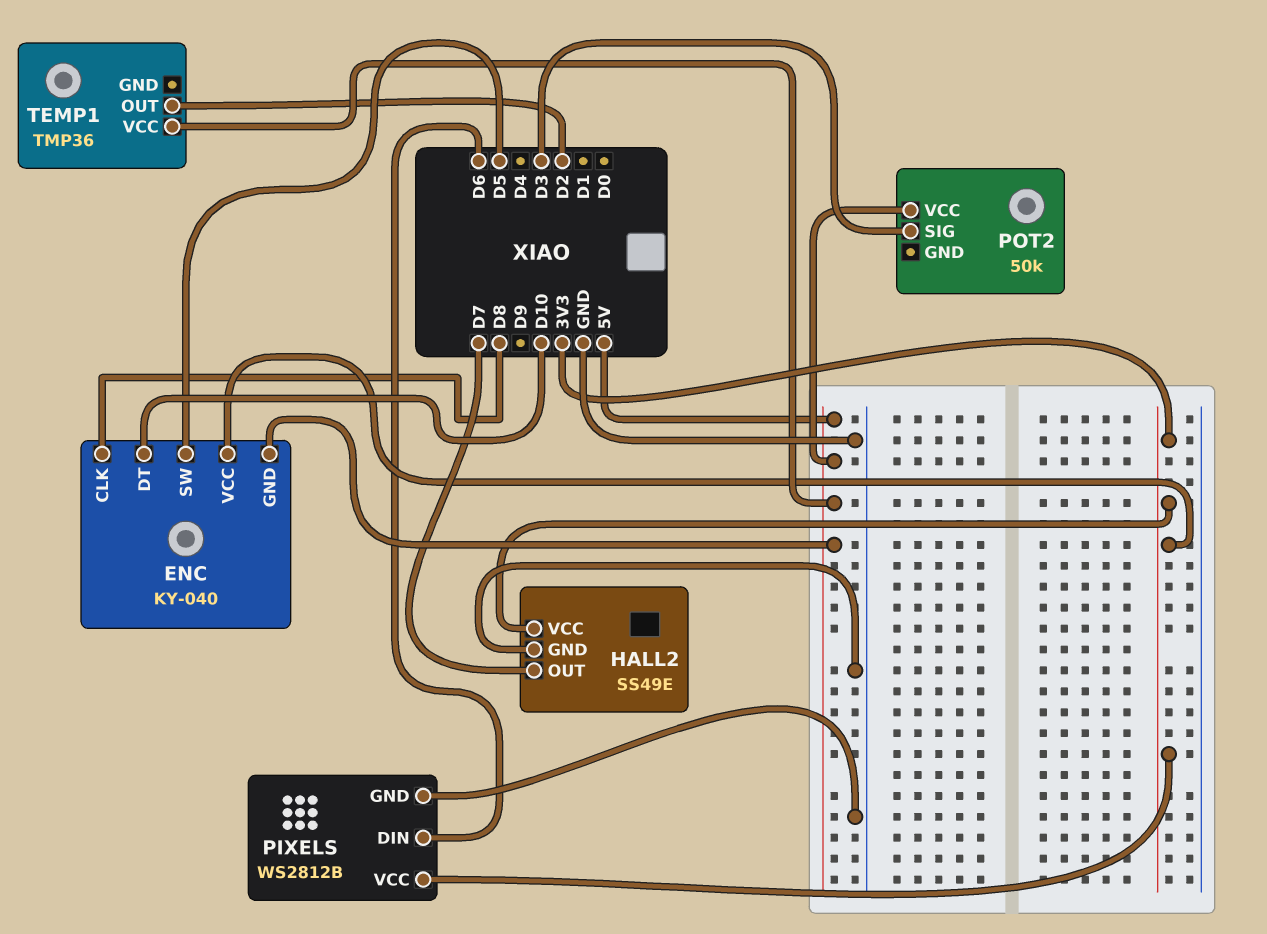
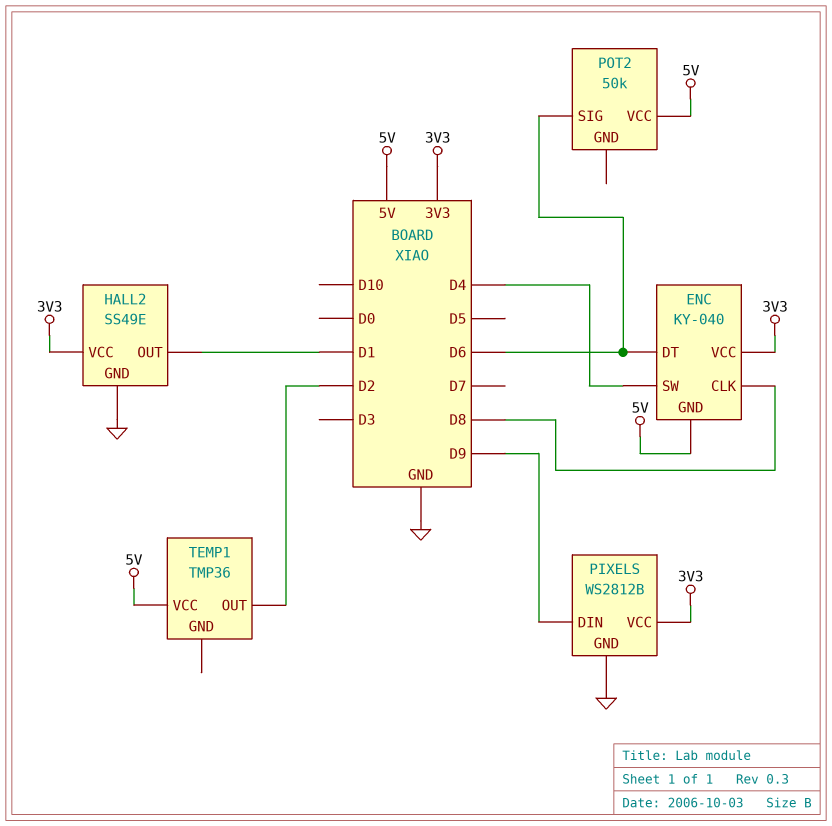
ENC pin DT: D10 -> D6
ENC pin SW: D5 -> D4
HALL2 pin OUT: D7 -> D1
PIXELS pin DIN: D6 -> D9
POT2 pin SIG: D3 -> D6

